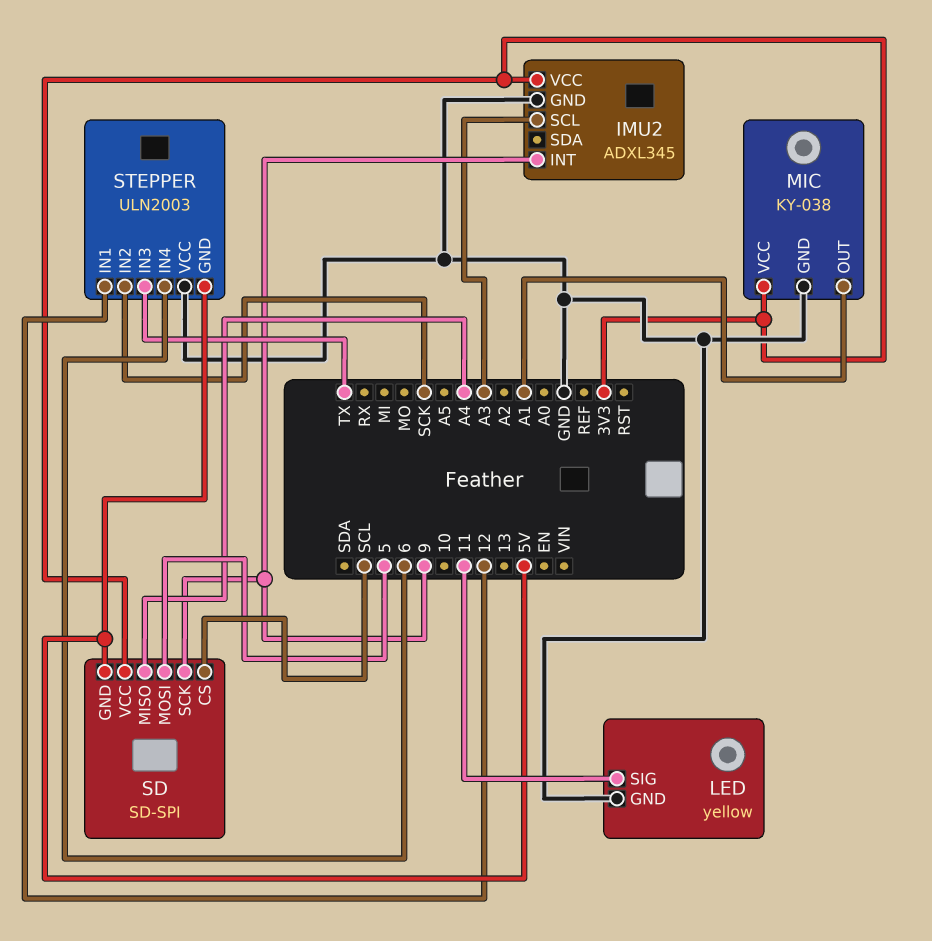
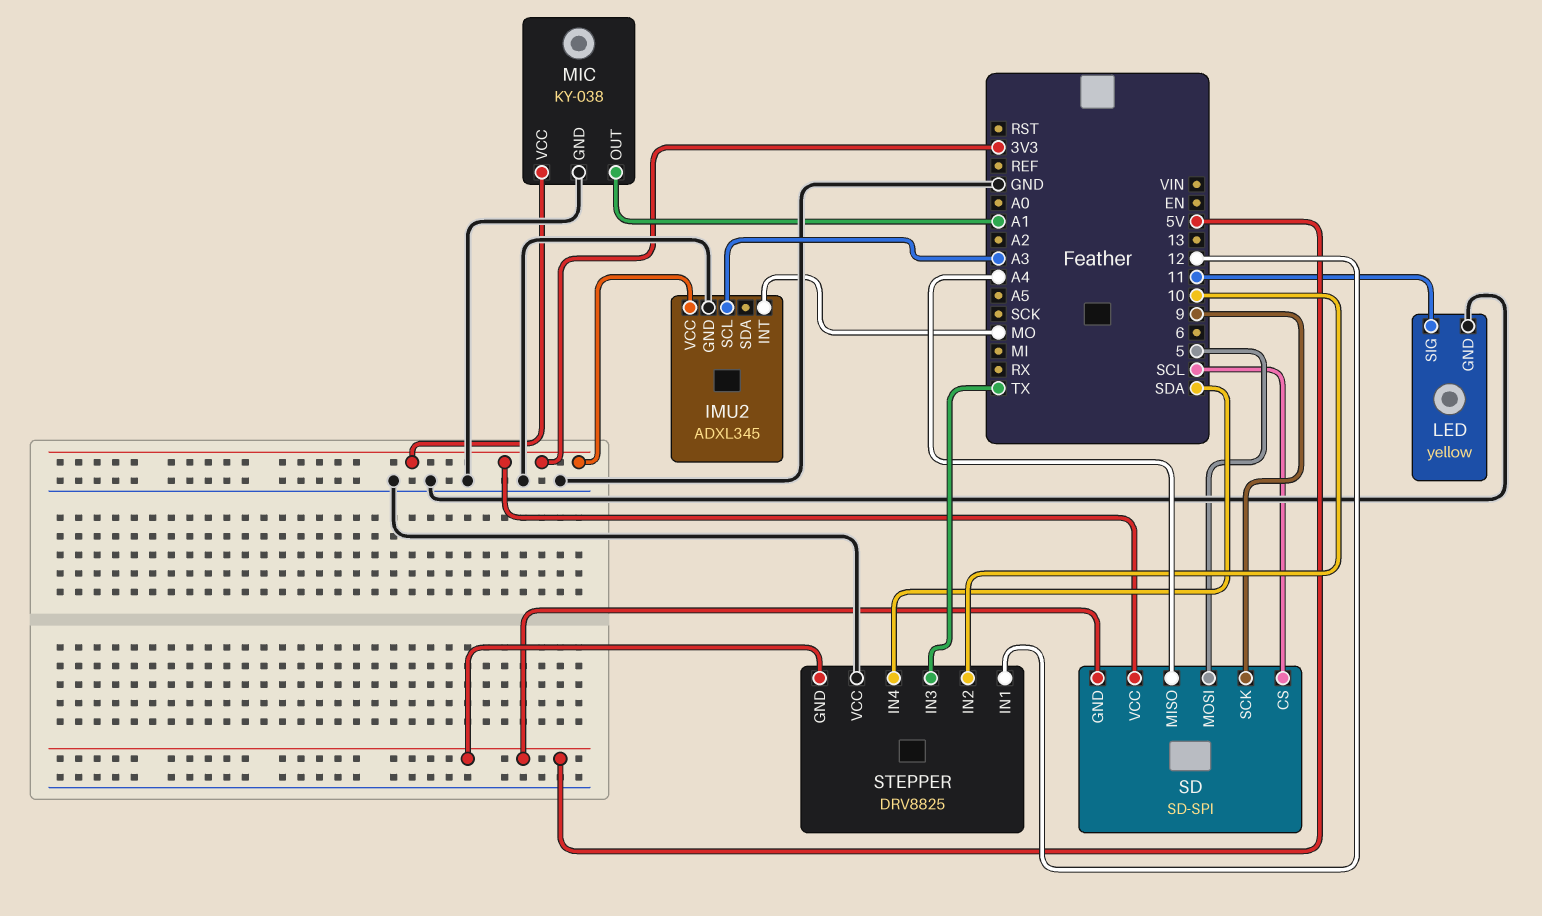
IMU2 pin INT: 9 -> MO
STEPPER: ULN2003 -> DRV8825
STEPPER pin IN2: SCK -> 10
STEPPER pin IN4: 6 -> SDA

